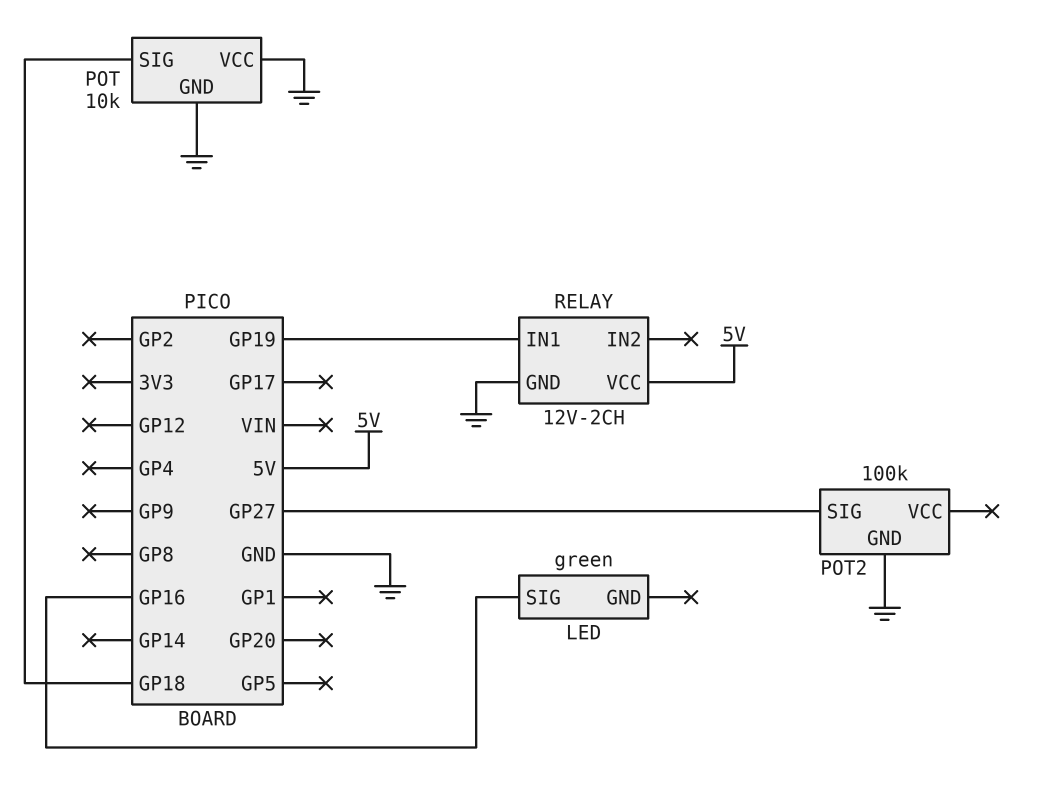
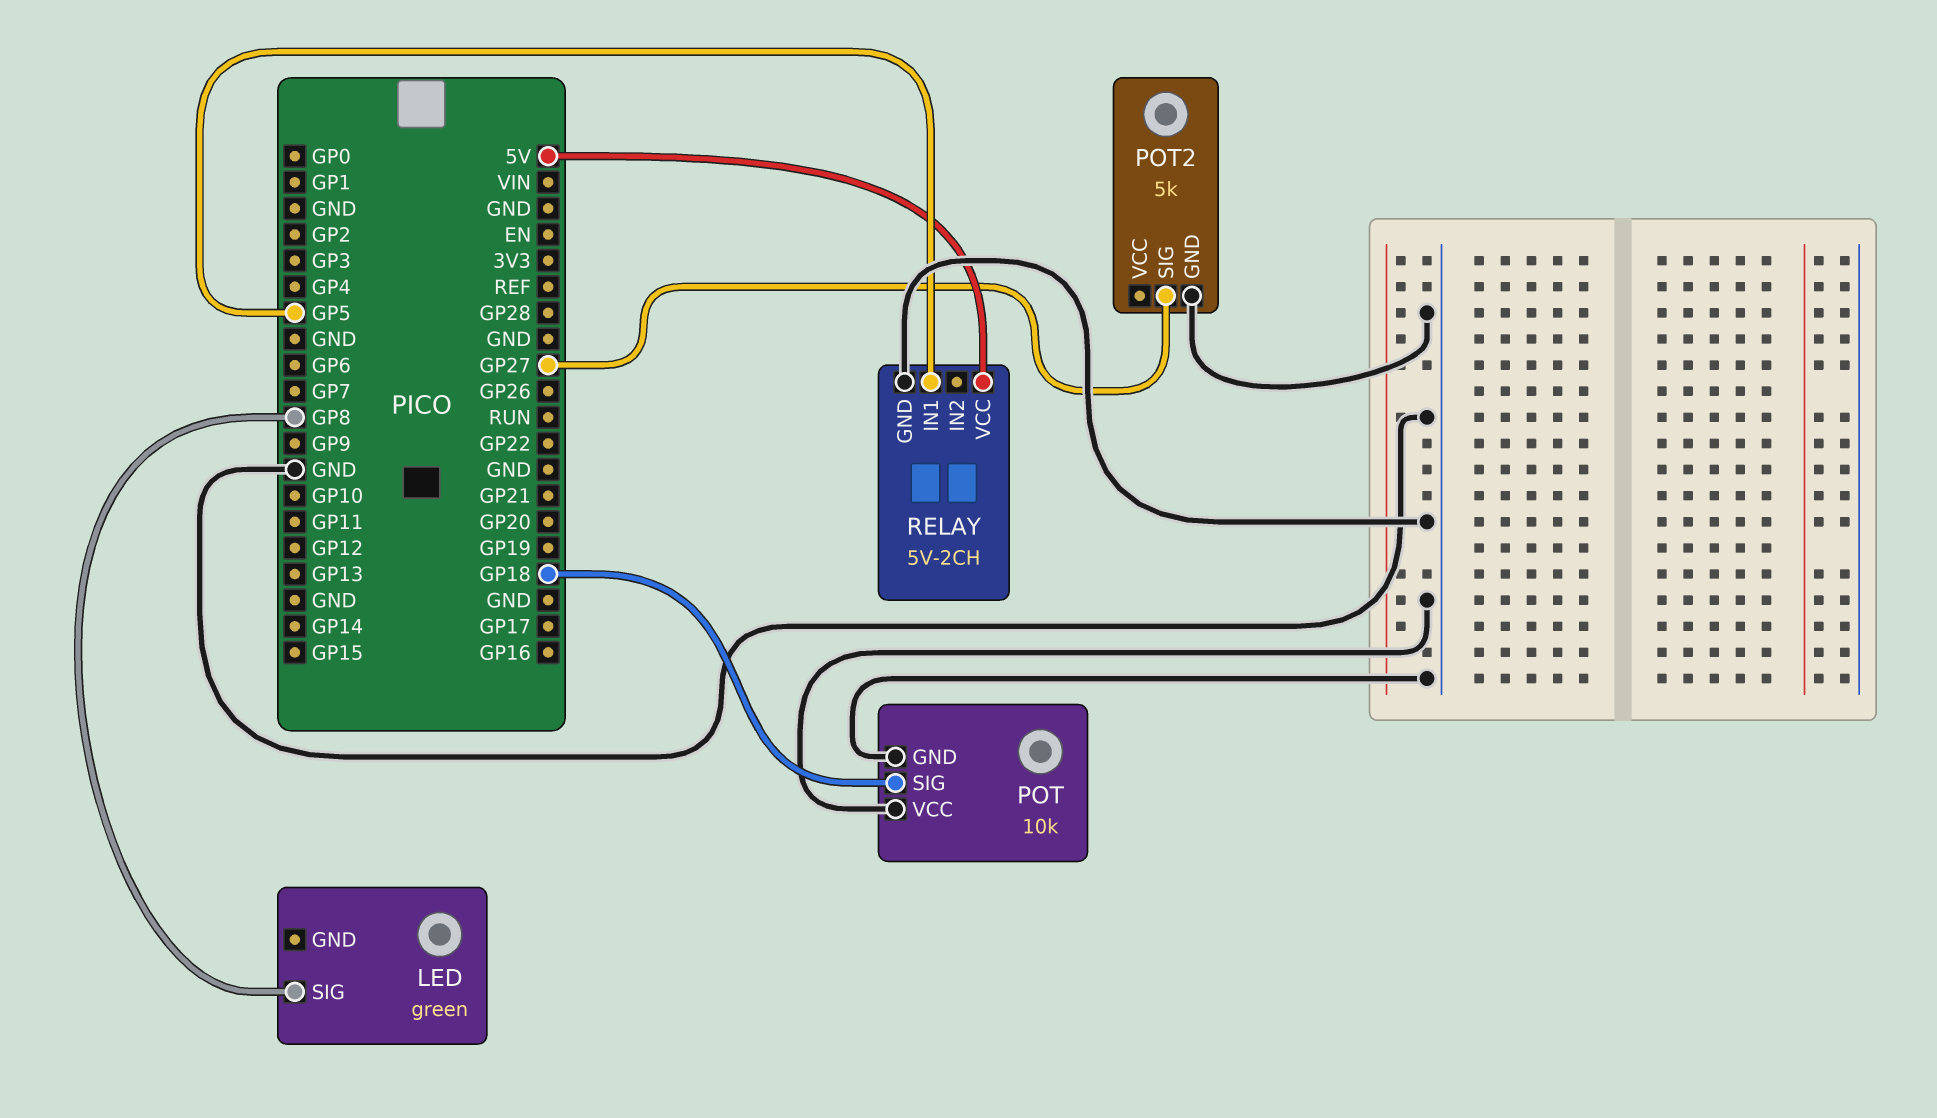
LED pin SIG: GP16 -> GP8
POT2: 100k -> 5k
RELAY: 12V-2CH -> 5V-2CH
RELAY pin IN1: GP19 -> GP5

